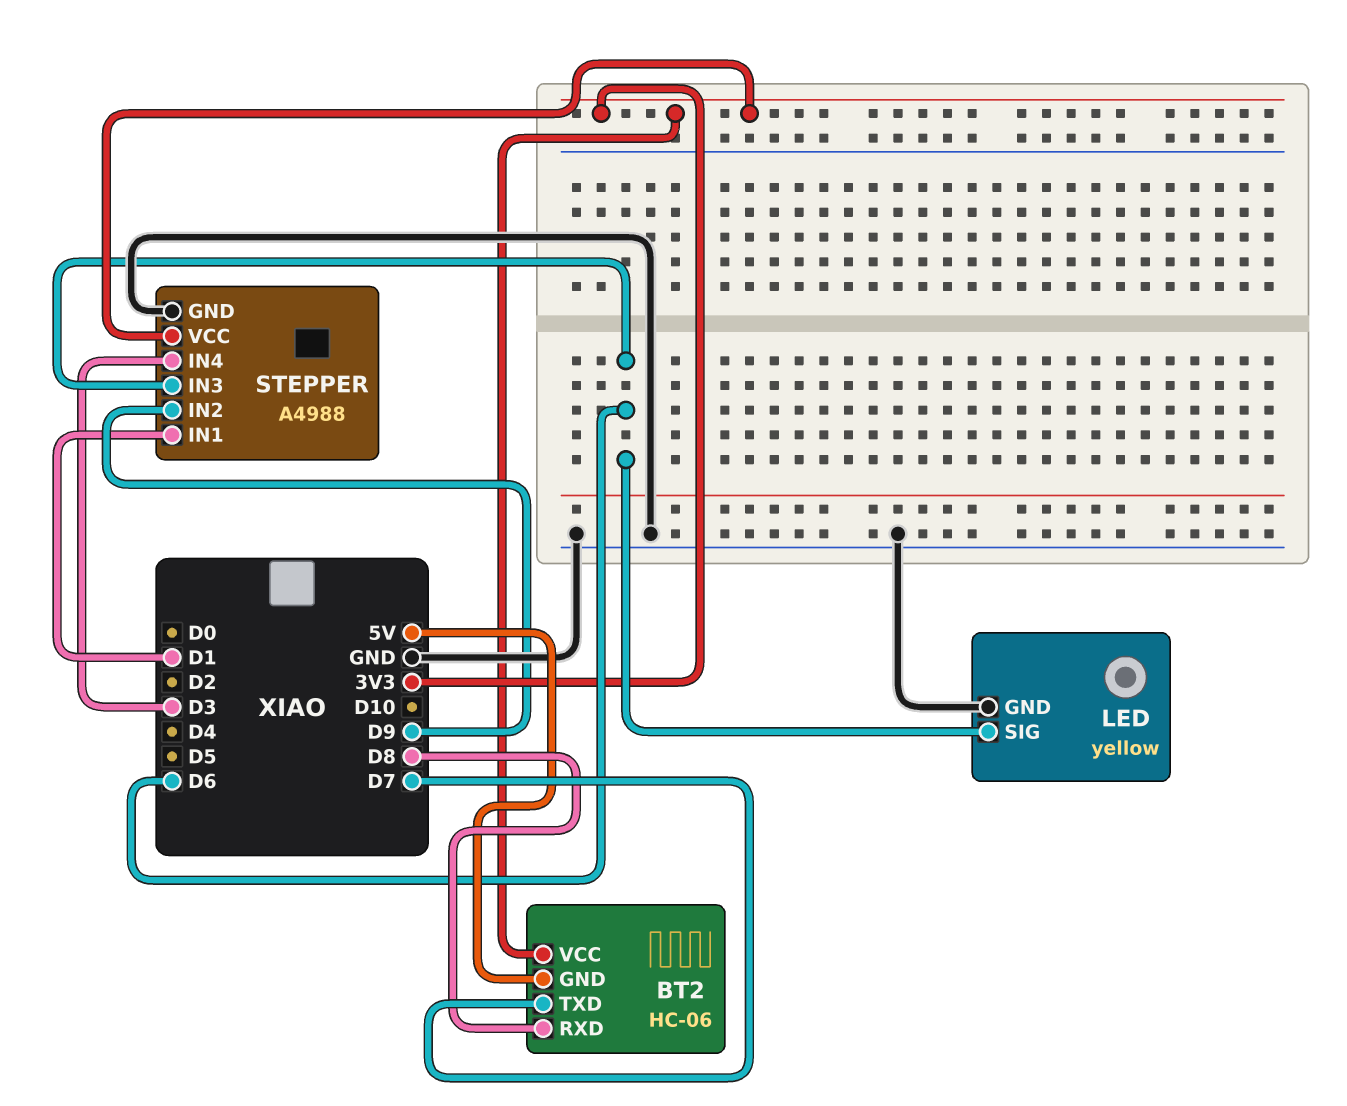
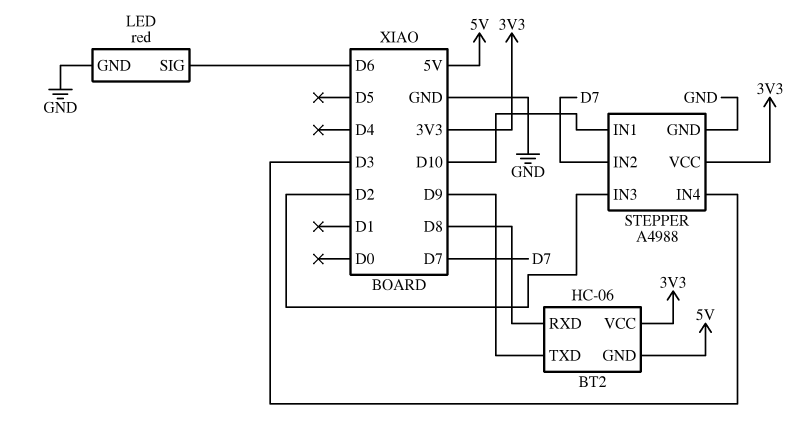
BT2 pin TXD: D7 -> D9
LED: yellow -> red
STEPPER pin IN1: D1 -> D10
STEPPER pin IN2: D9 -> D7
STEPPER pin IN3: D6 -> D2

